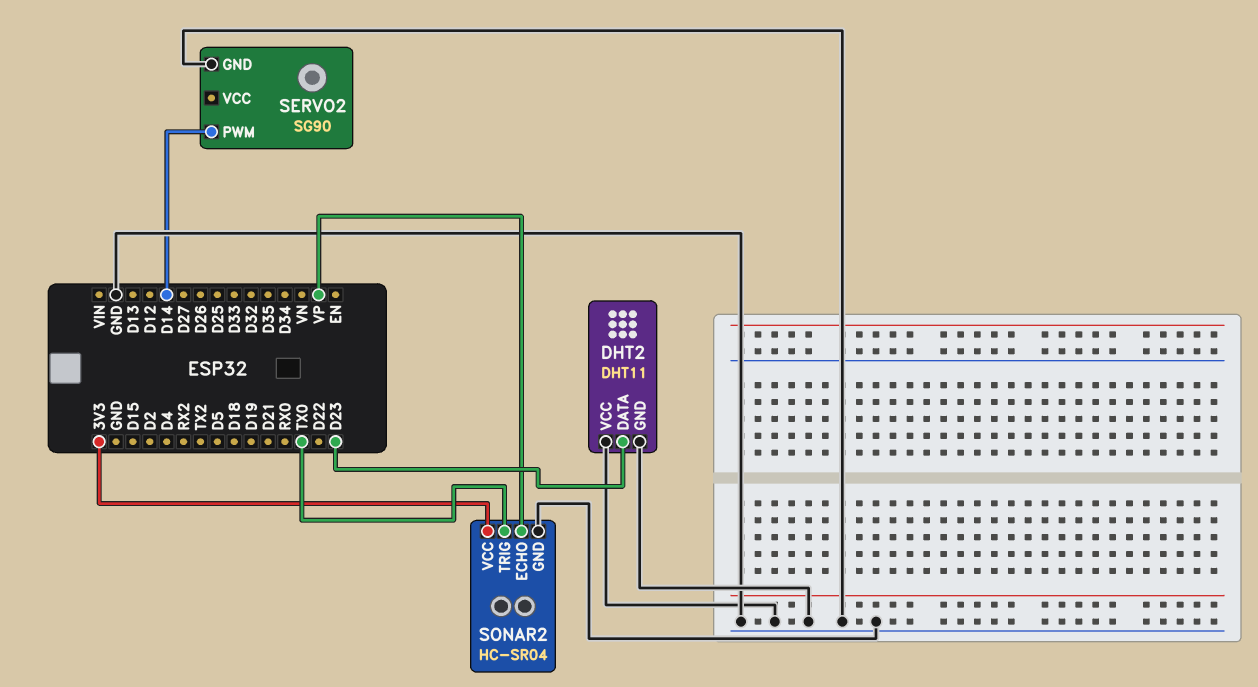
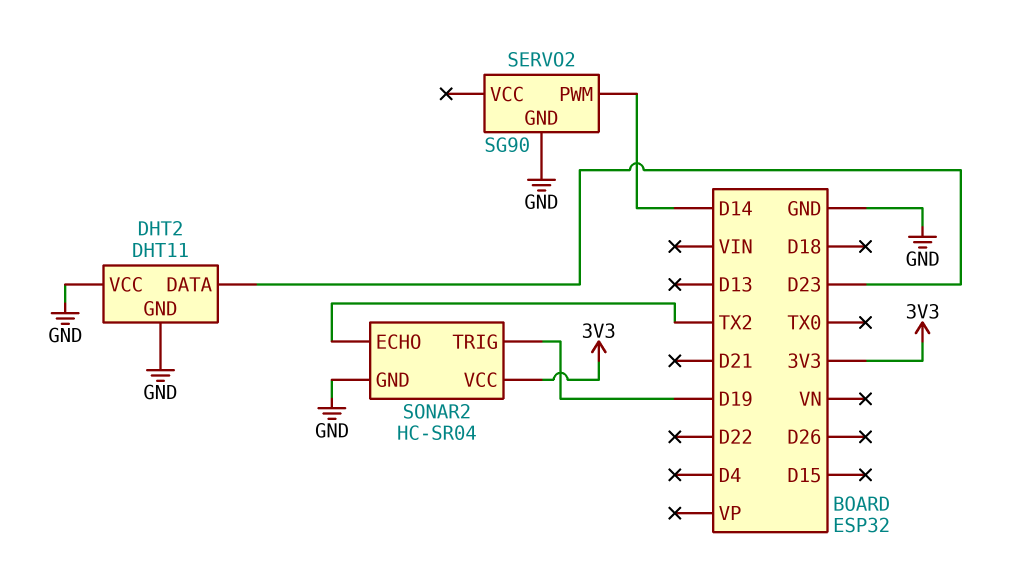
SONAR2 pin ECHO: VP -> TX2
SONAR2 pin TRIG: TX0 -> D19

